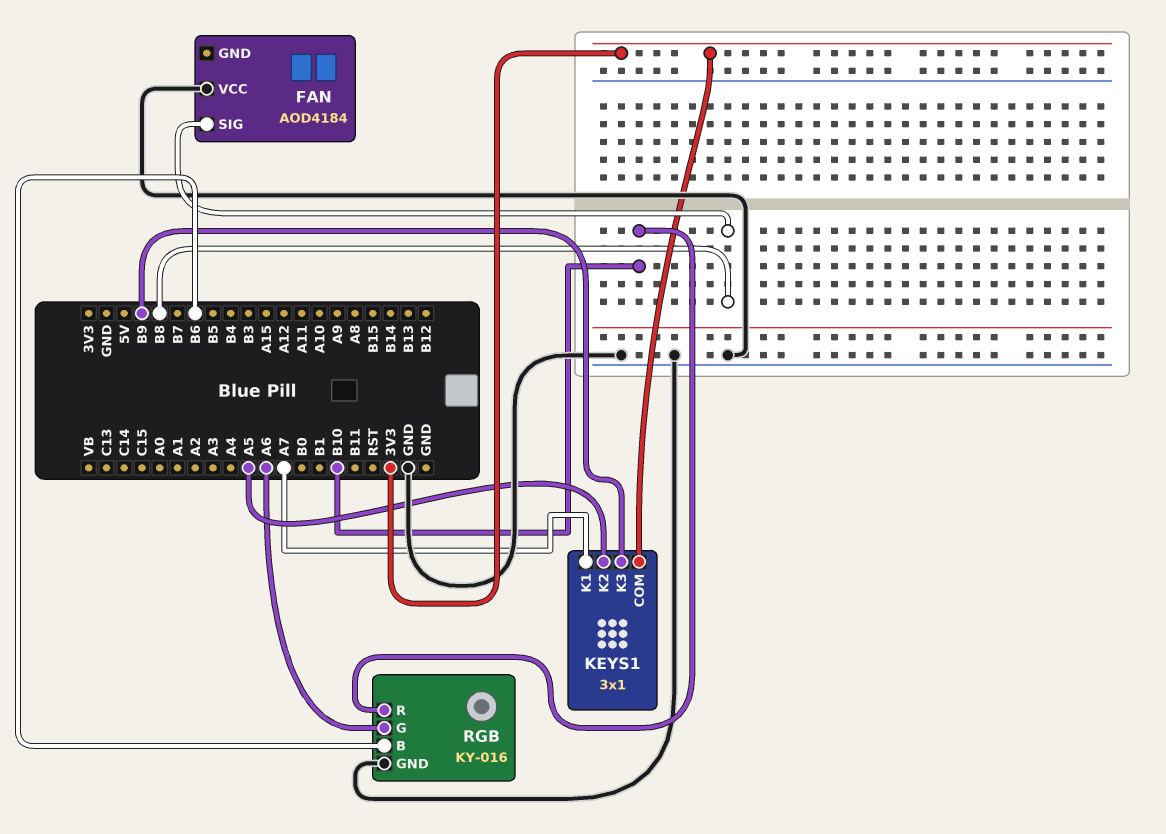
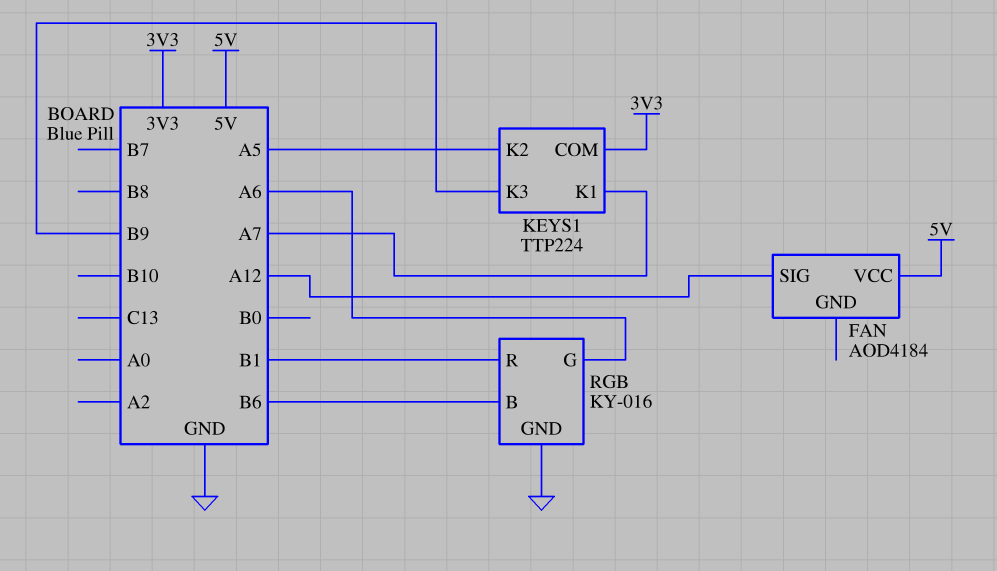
FAN pin SIG: B8 -> A12
FAN pin VCC: GND -> 5V
KEYS1: 3x1 -> TTP224
RGB pin R: B10 -> B1

